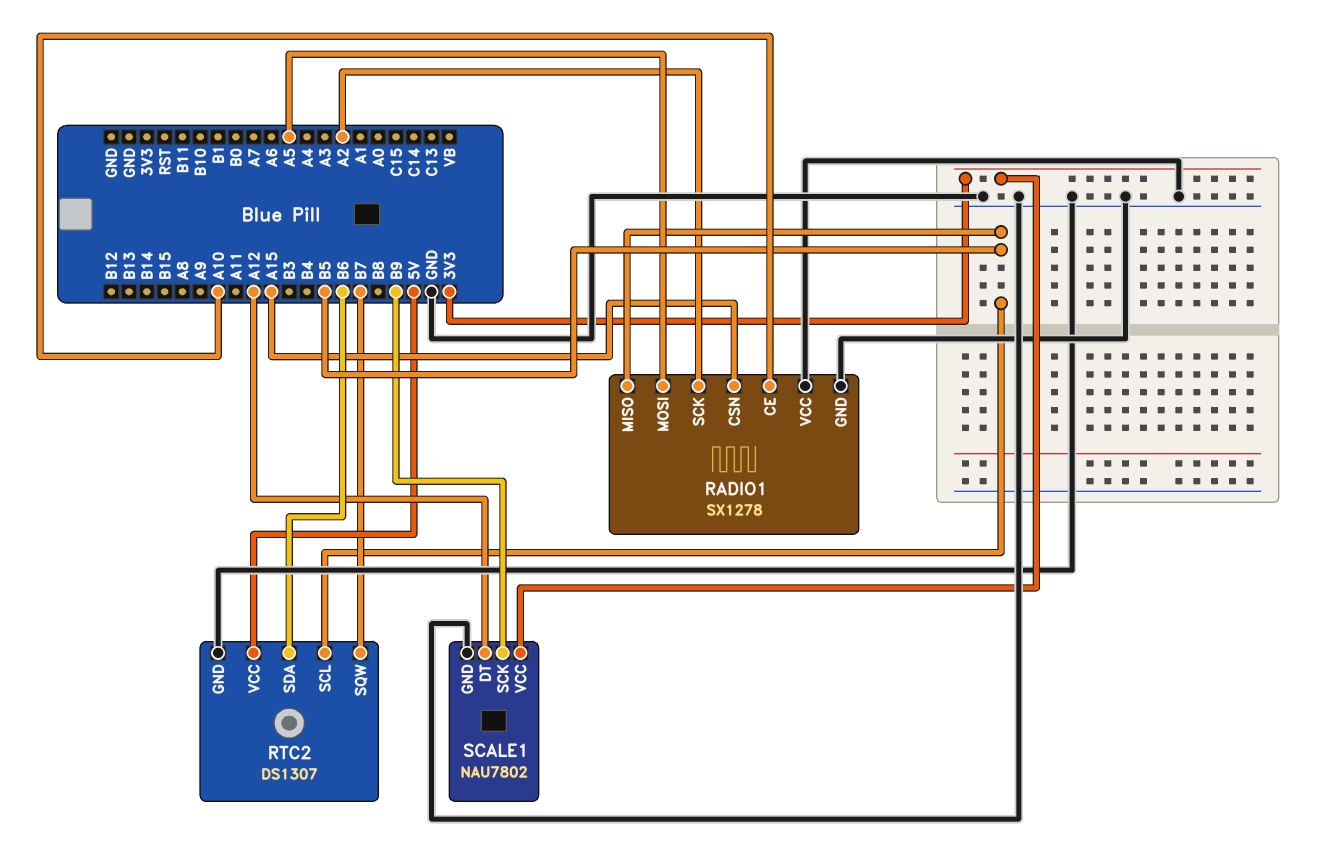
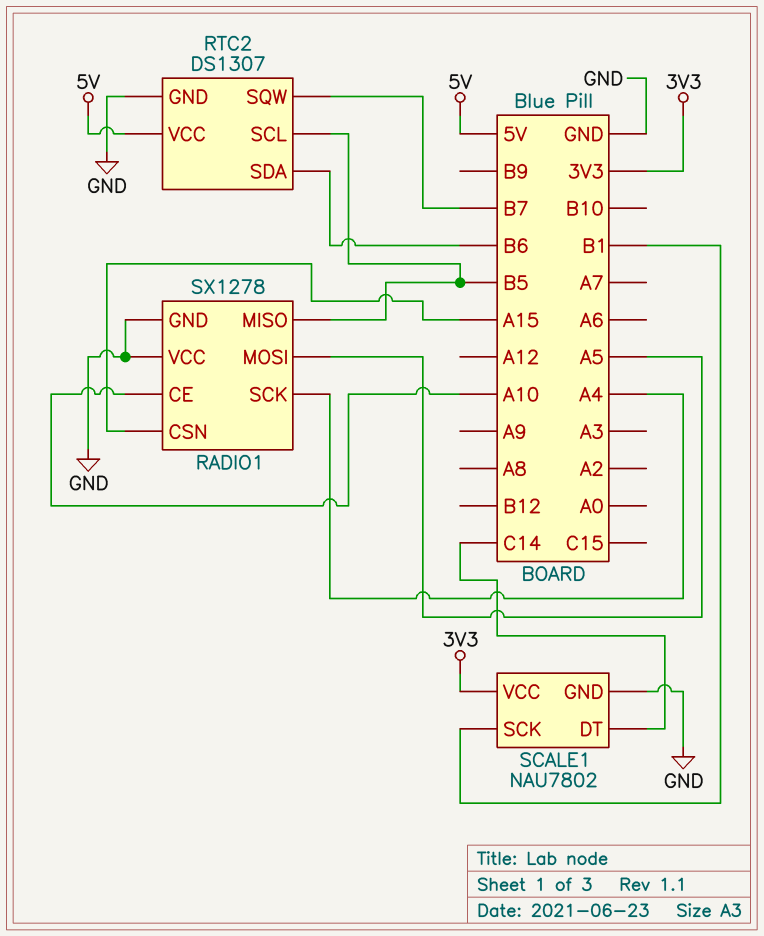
RADIO1 pin SCK: A2 -> A4
SCALE1 pin DT: A12 -> C14
SCALE1 pin SCK: B9 -> B1

